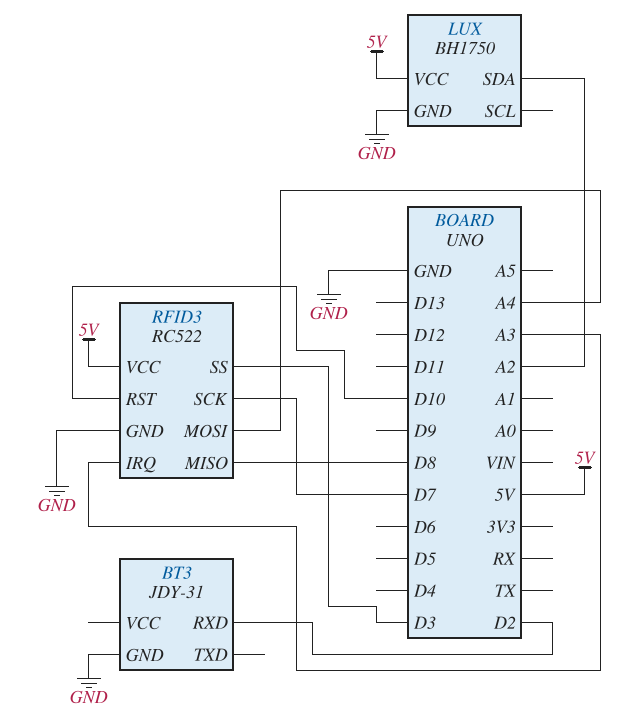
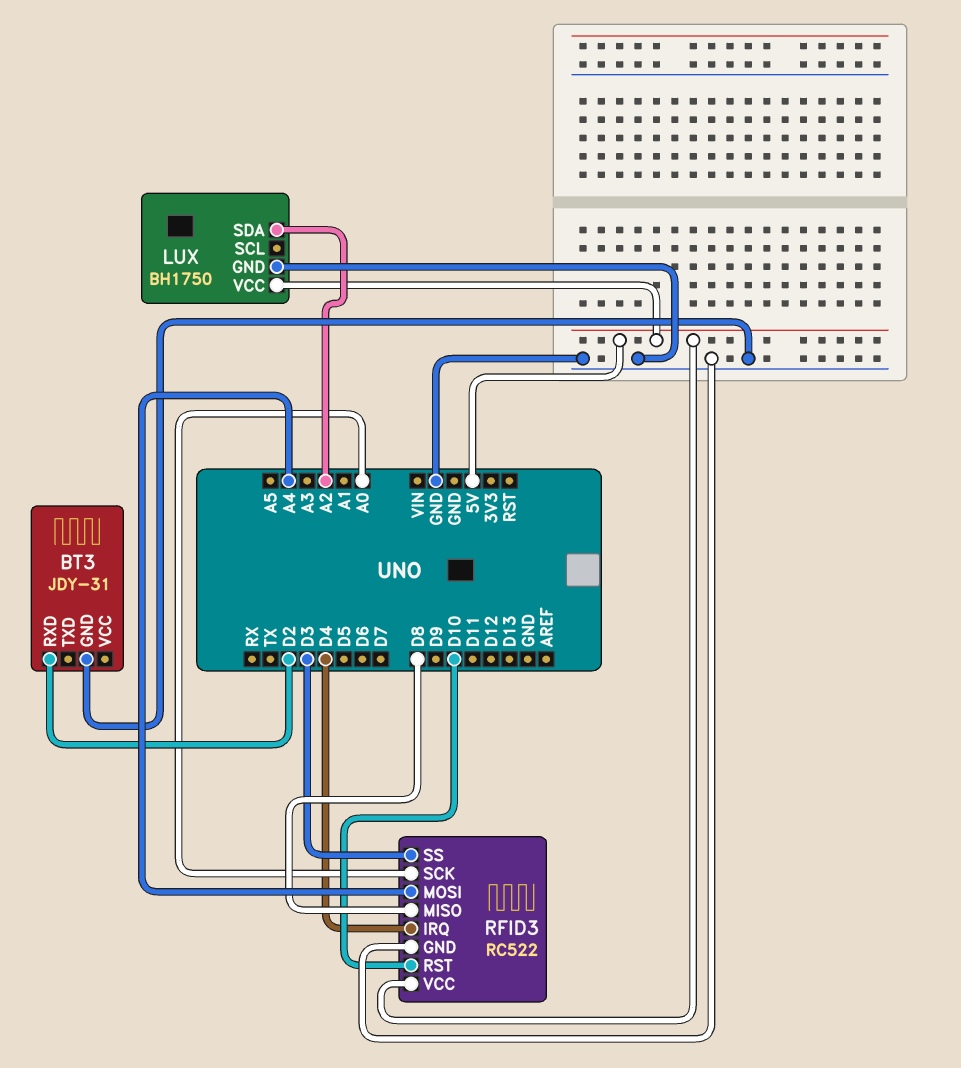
RFID3 pin IRQ: A3 -> D4
RFID3 pin SCK: D7 -> A0

